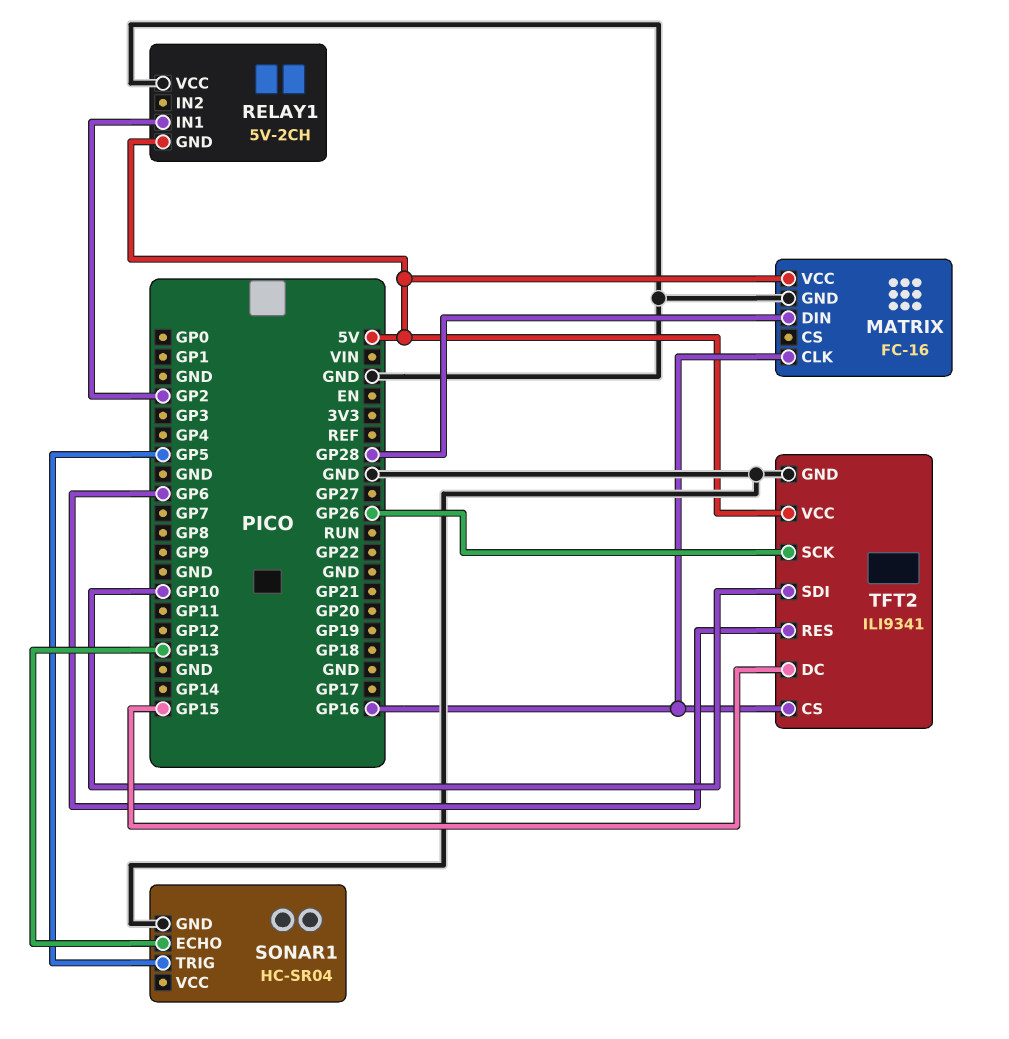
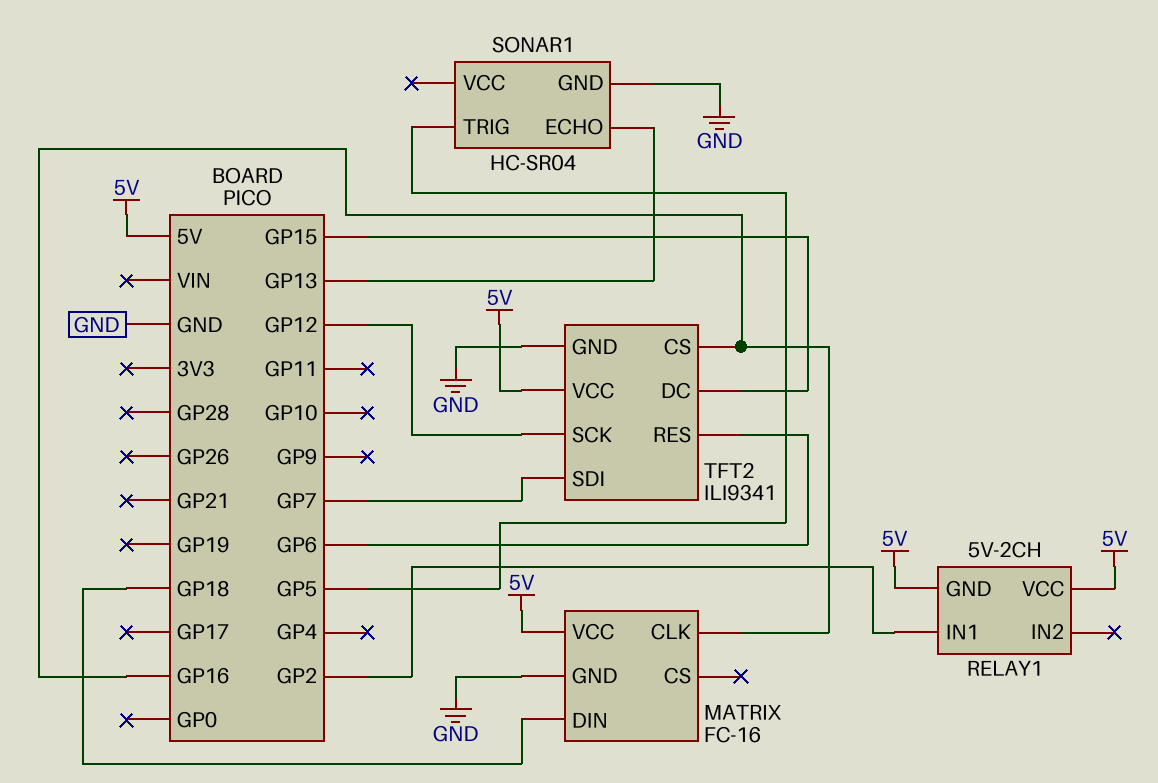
MATRIX pin DIN: GP28 -> GP18
RELAY1 pin VCC: GND -> 5V
TFT2 pin SCK: GP26 -> GP12
TFT2 pin SDI: GP10 -> GP7

